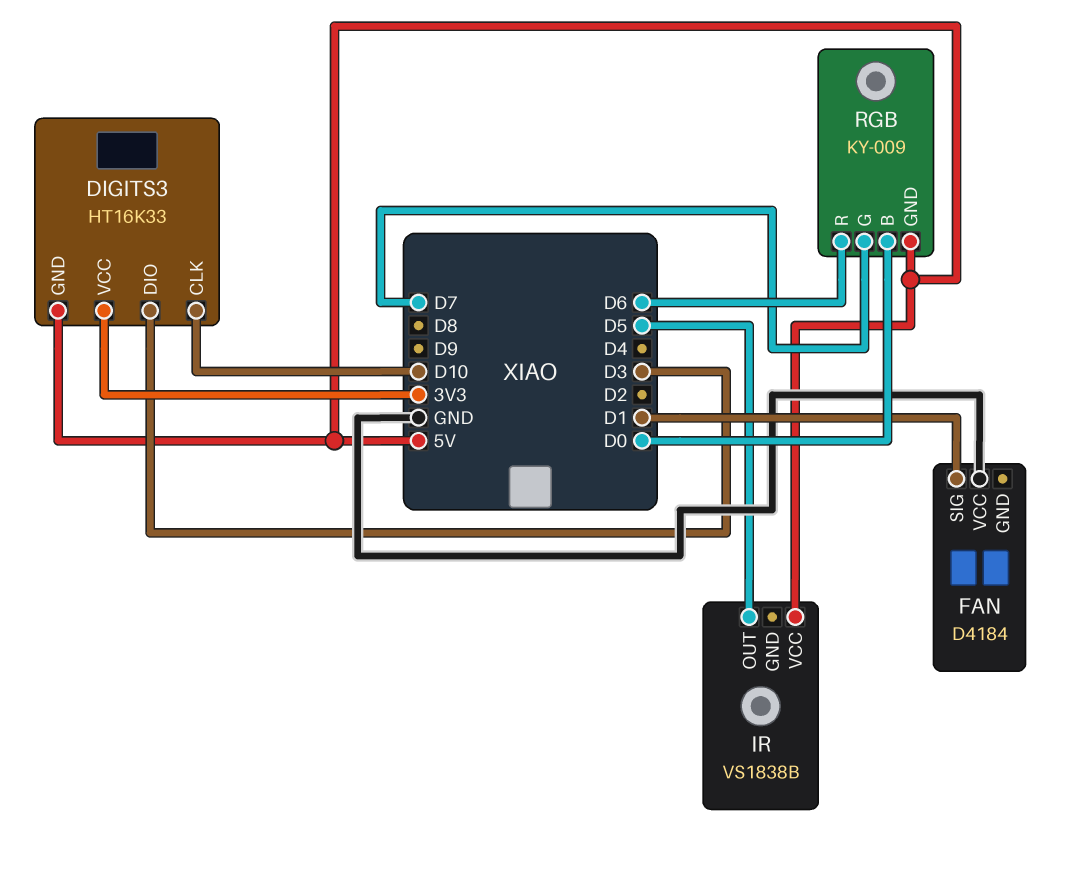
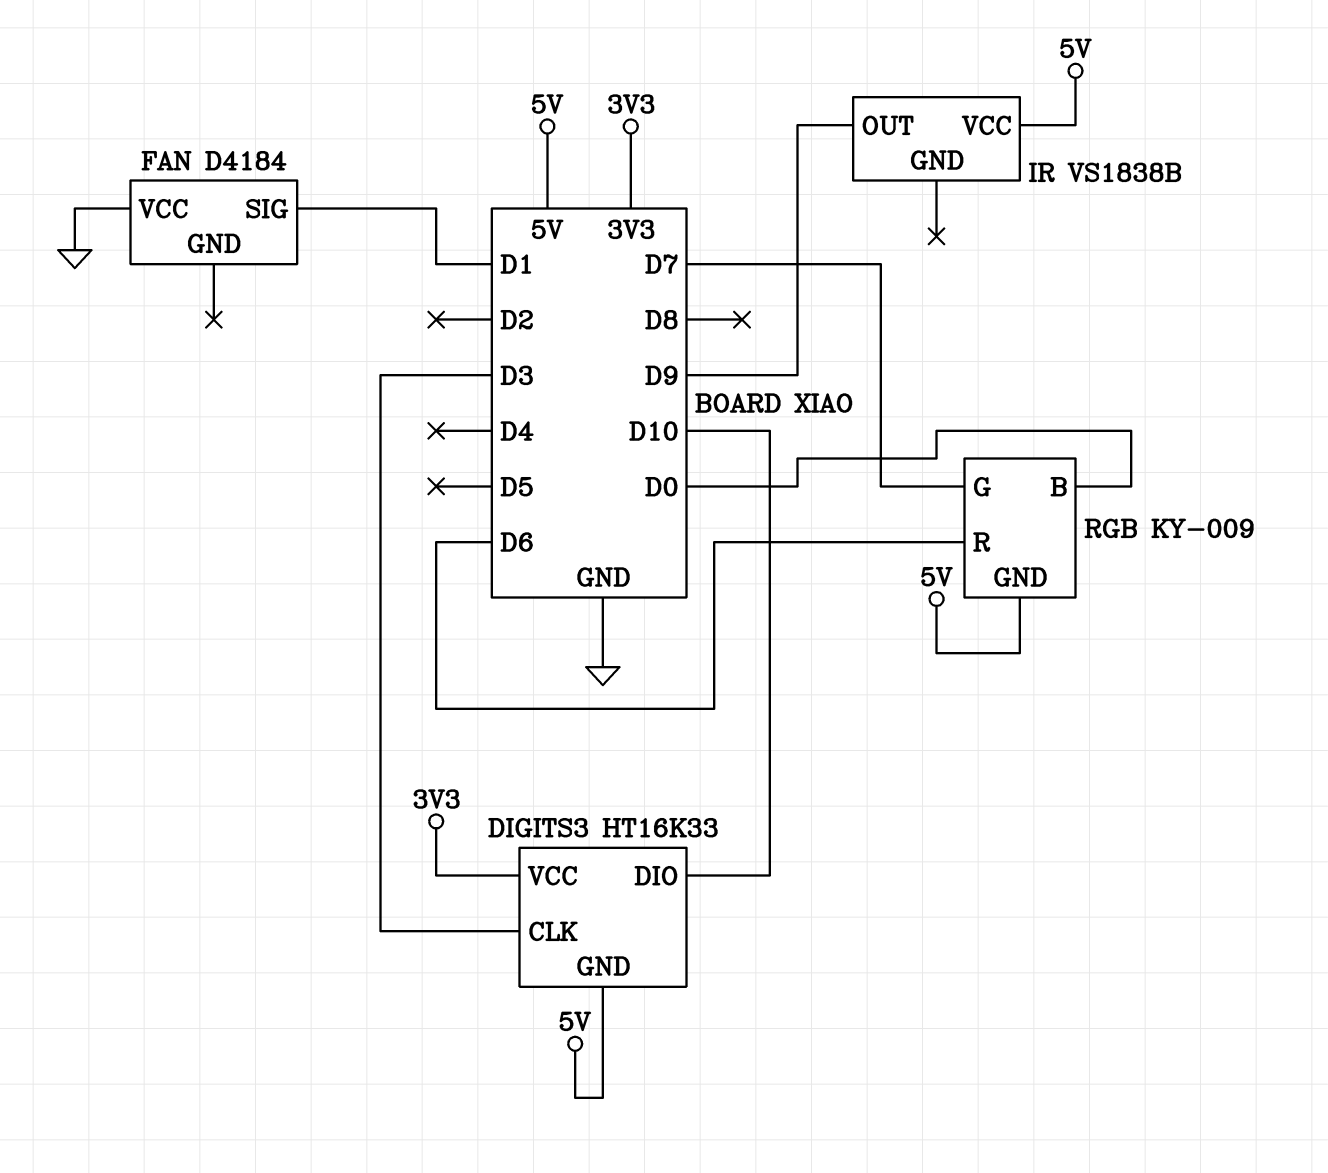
DIGITS3 pin CLK: D10 -> D3
DIGITS3 pin DIO: D3 -> D10
IR pin OUT: D5 -> D9

